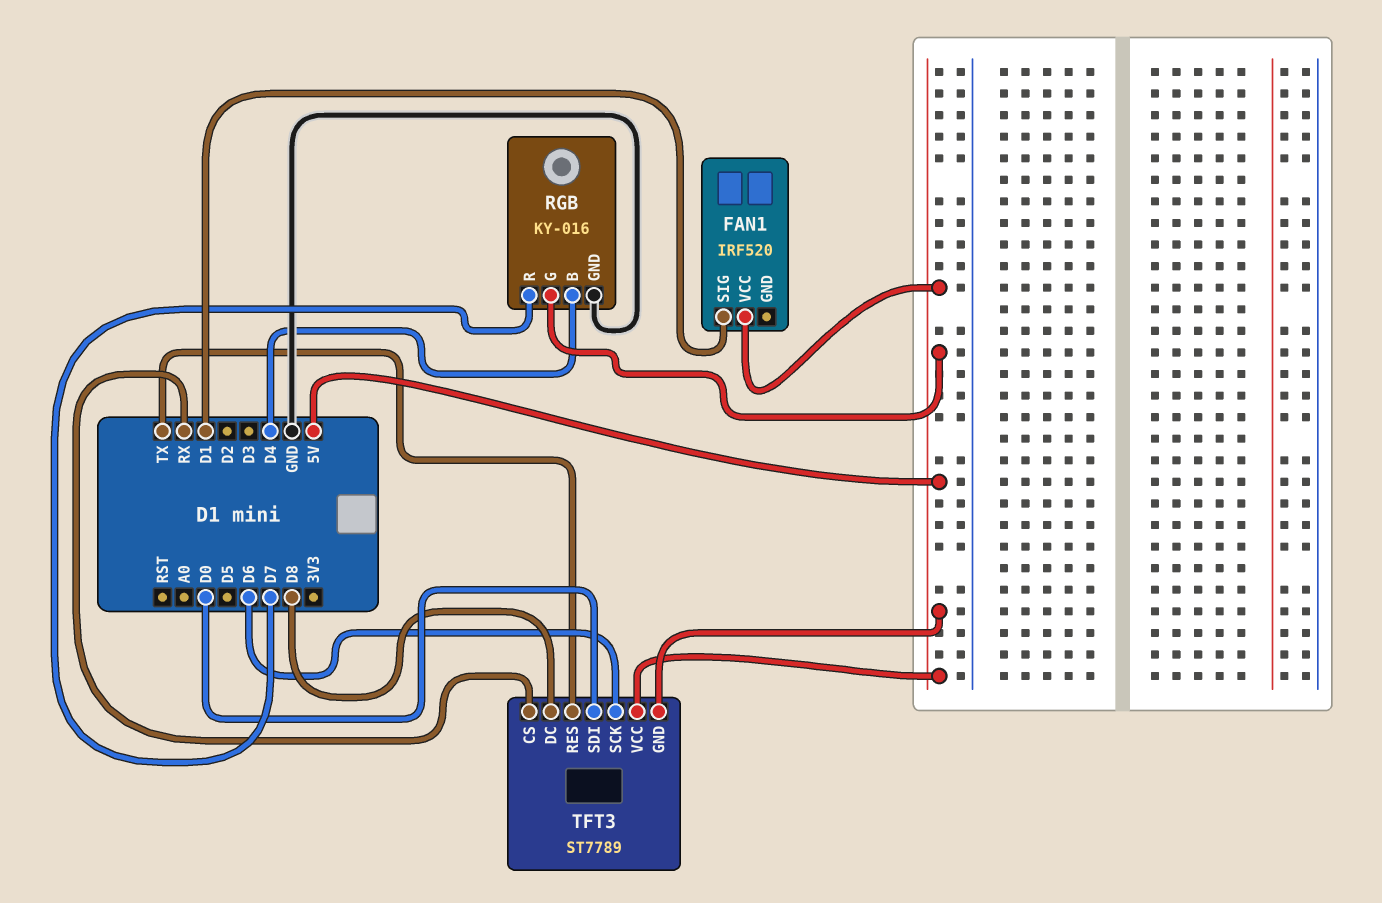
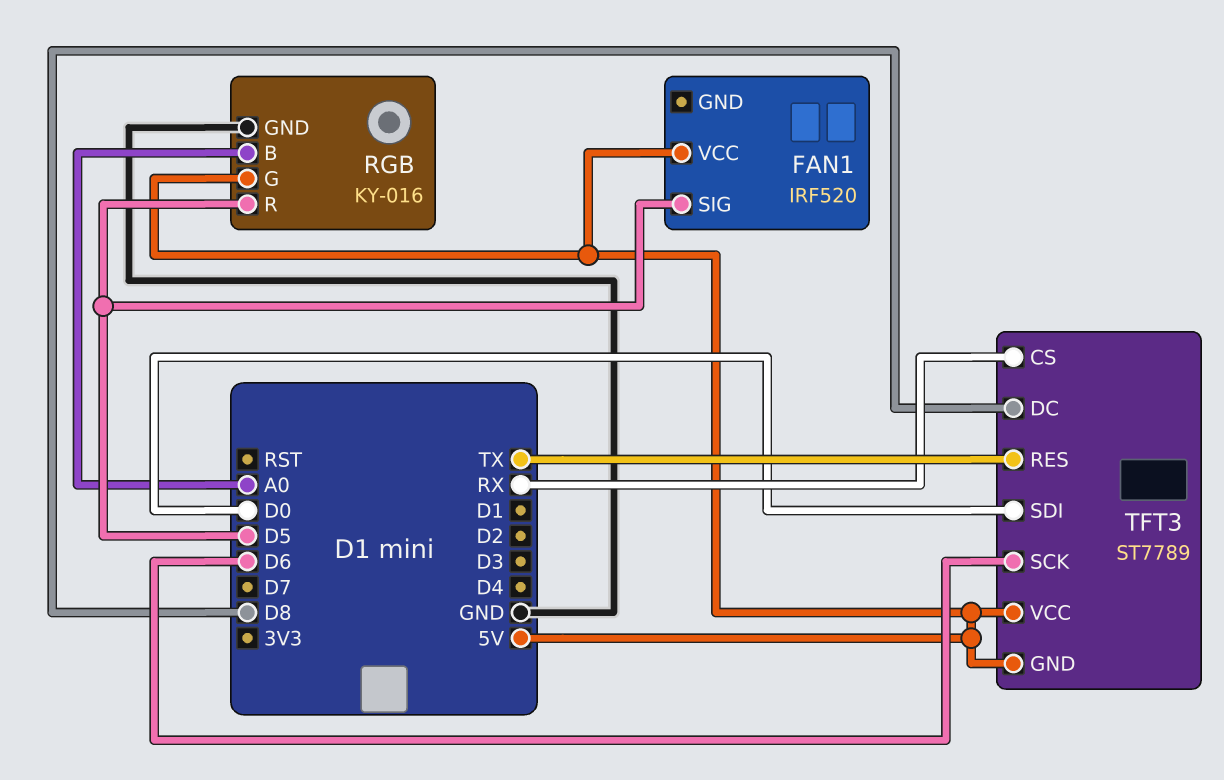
FAN1 pin SIG: D1 -> D5
RGB pin B: D4 -> A0
RGB pin R: D7 -> D5

